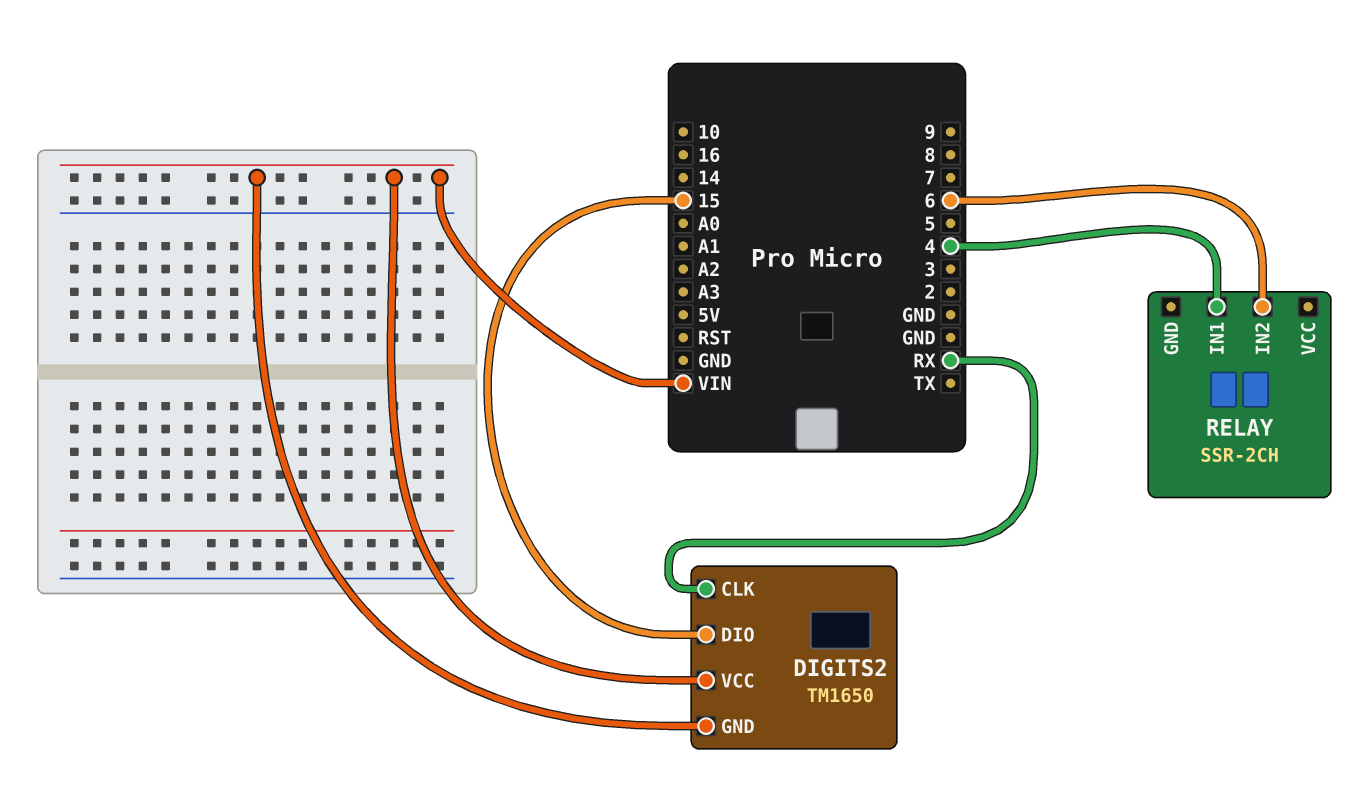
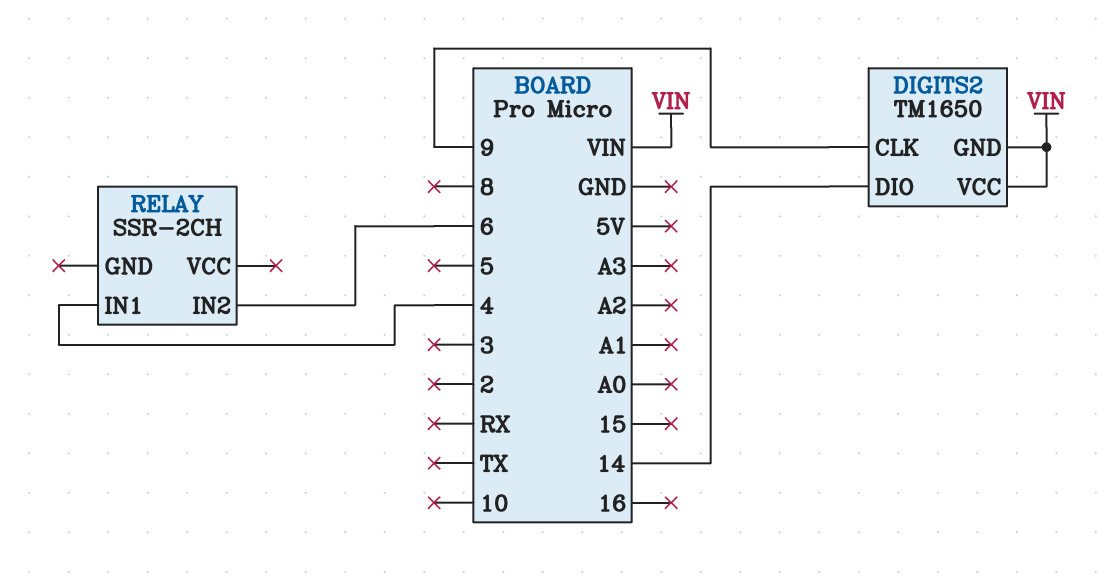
DIGITS2 pin CLK: RX -> 9
DIGITS2 pin DIO: 15 -> 14

